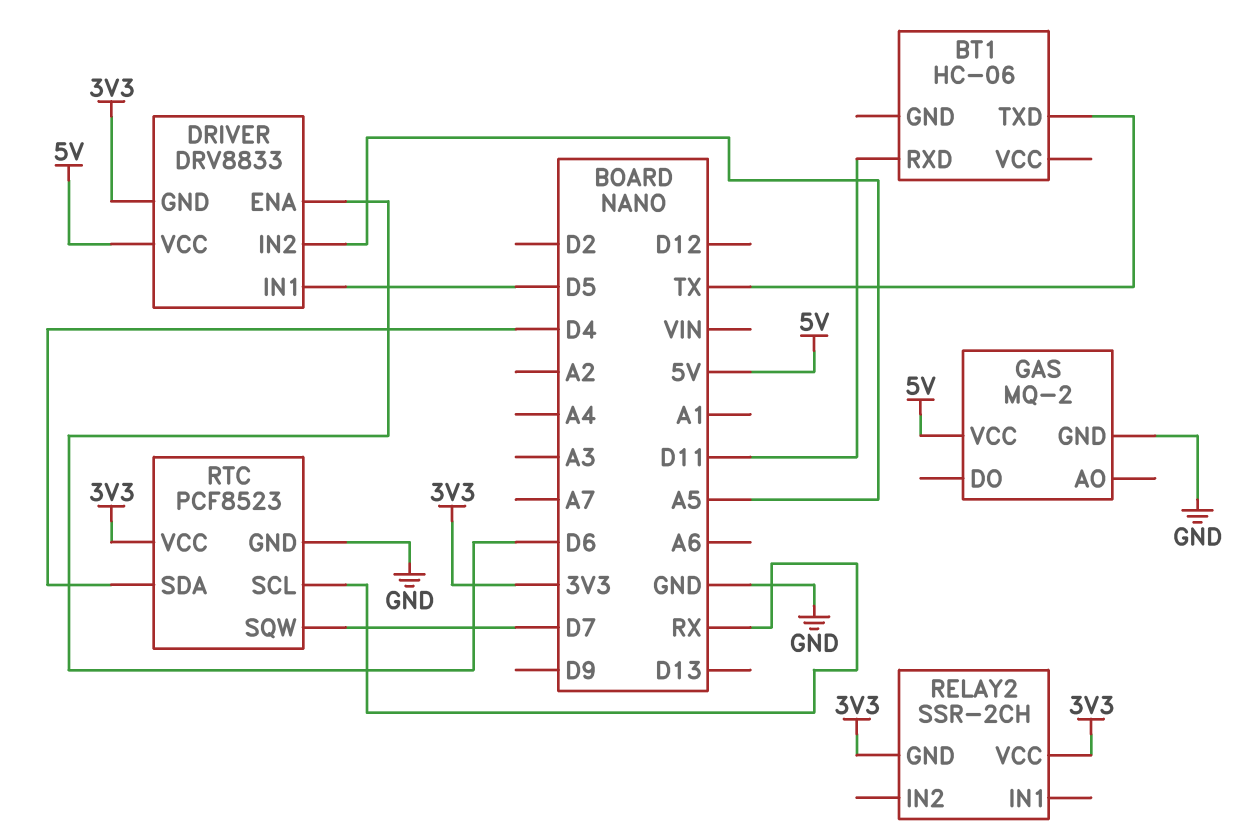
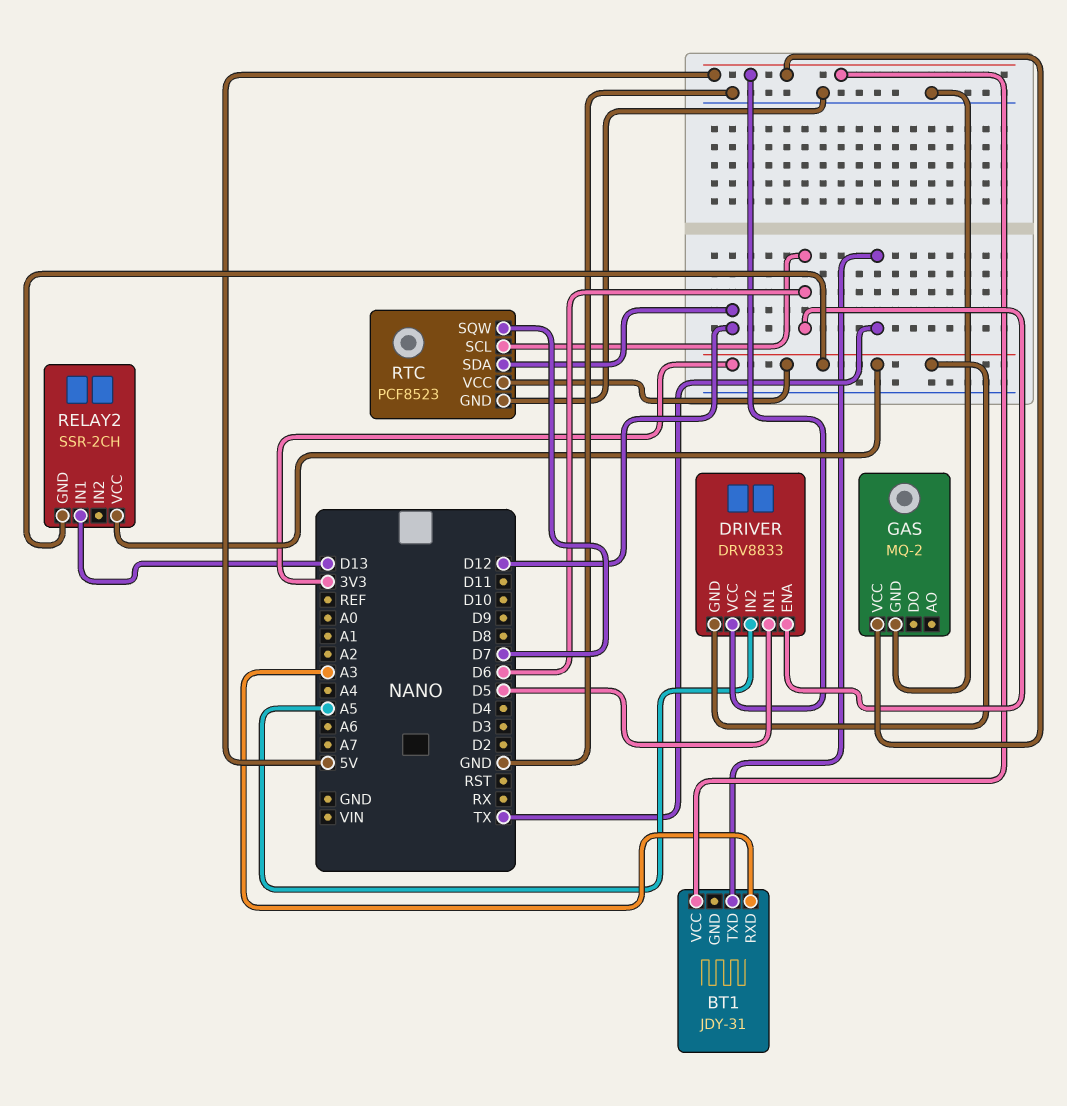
BT1: HC-06 -> JDY-31
BT1 pin RXD: D11 -> A3
BT1 pin VCC: none -> 5V
RELAY2 pin IN1: none -> D13
RTC pin SCL: RX -> D6
RTC pin SDA: D4 -> D12

